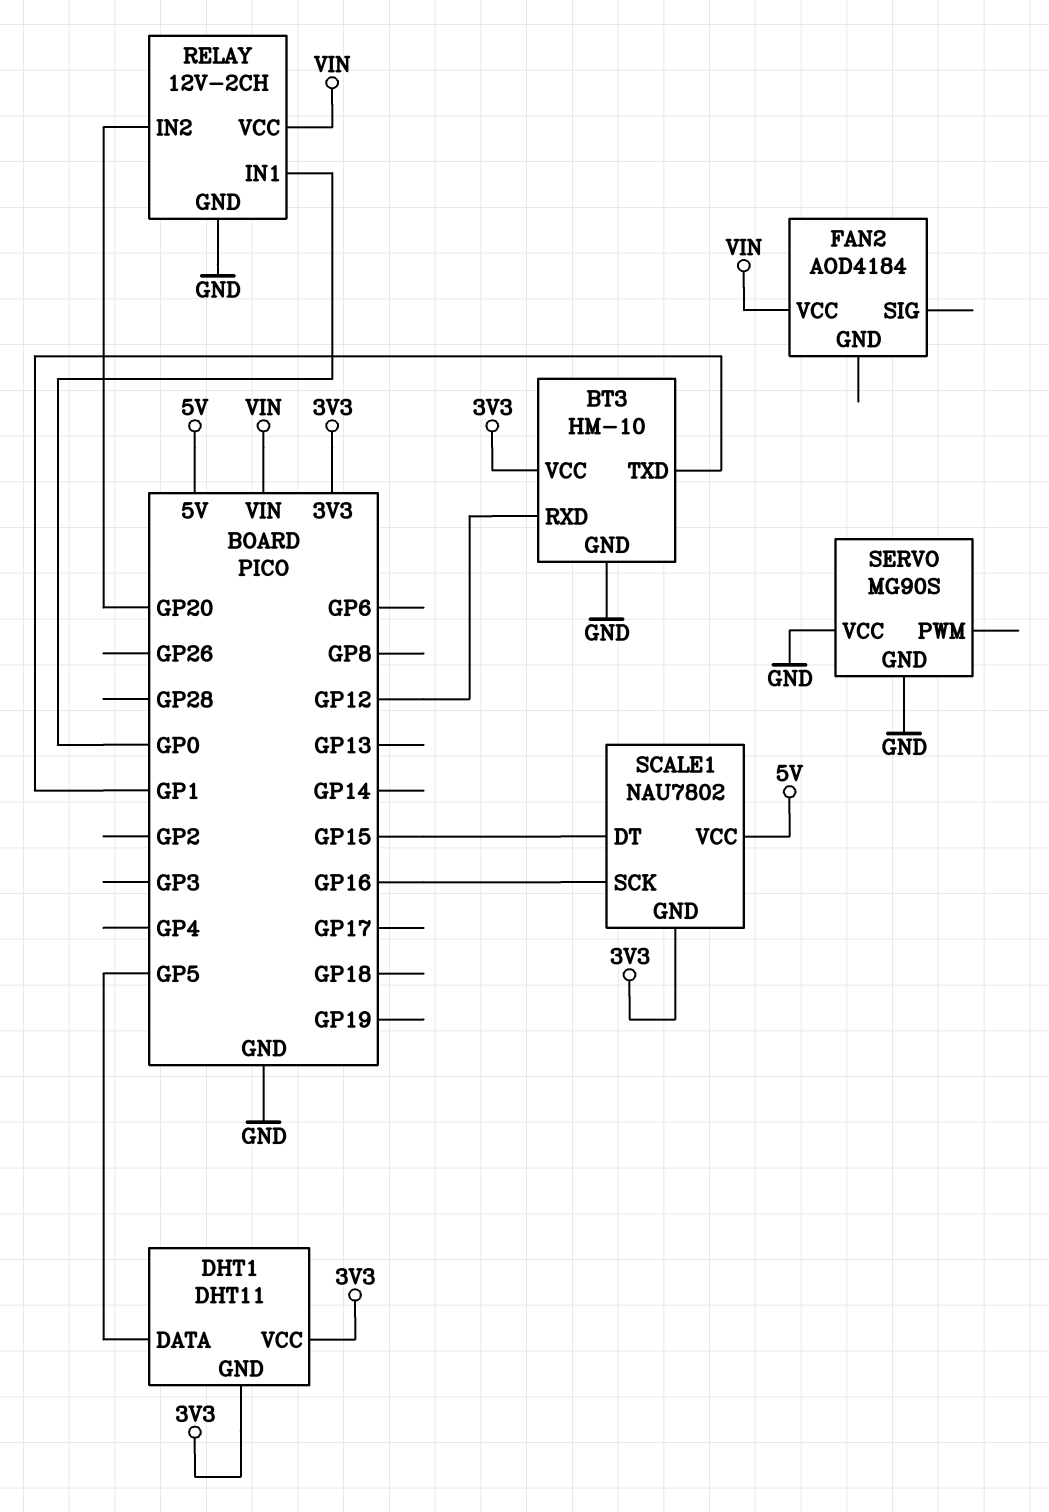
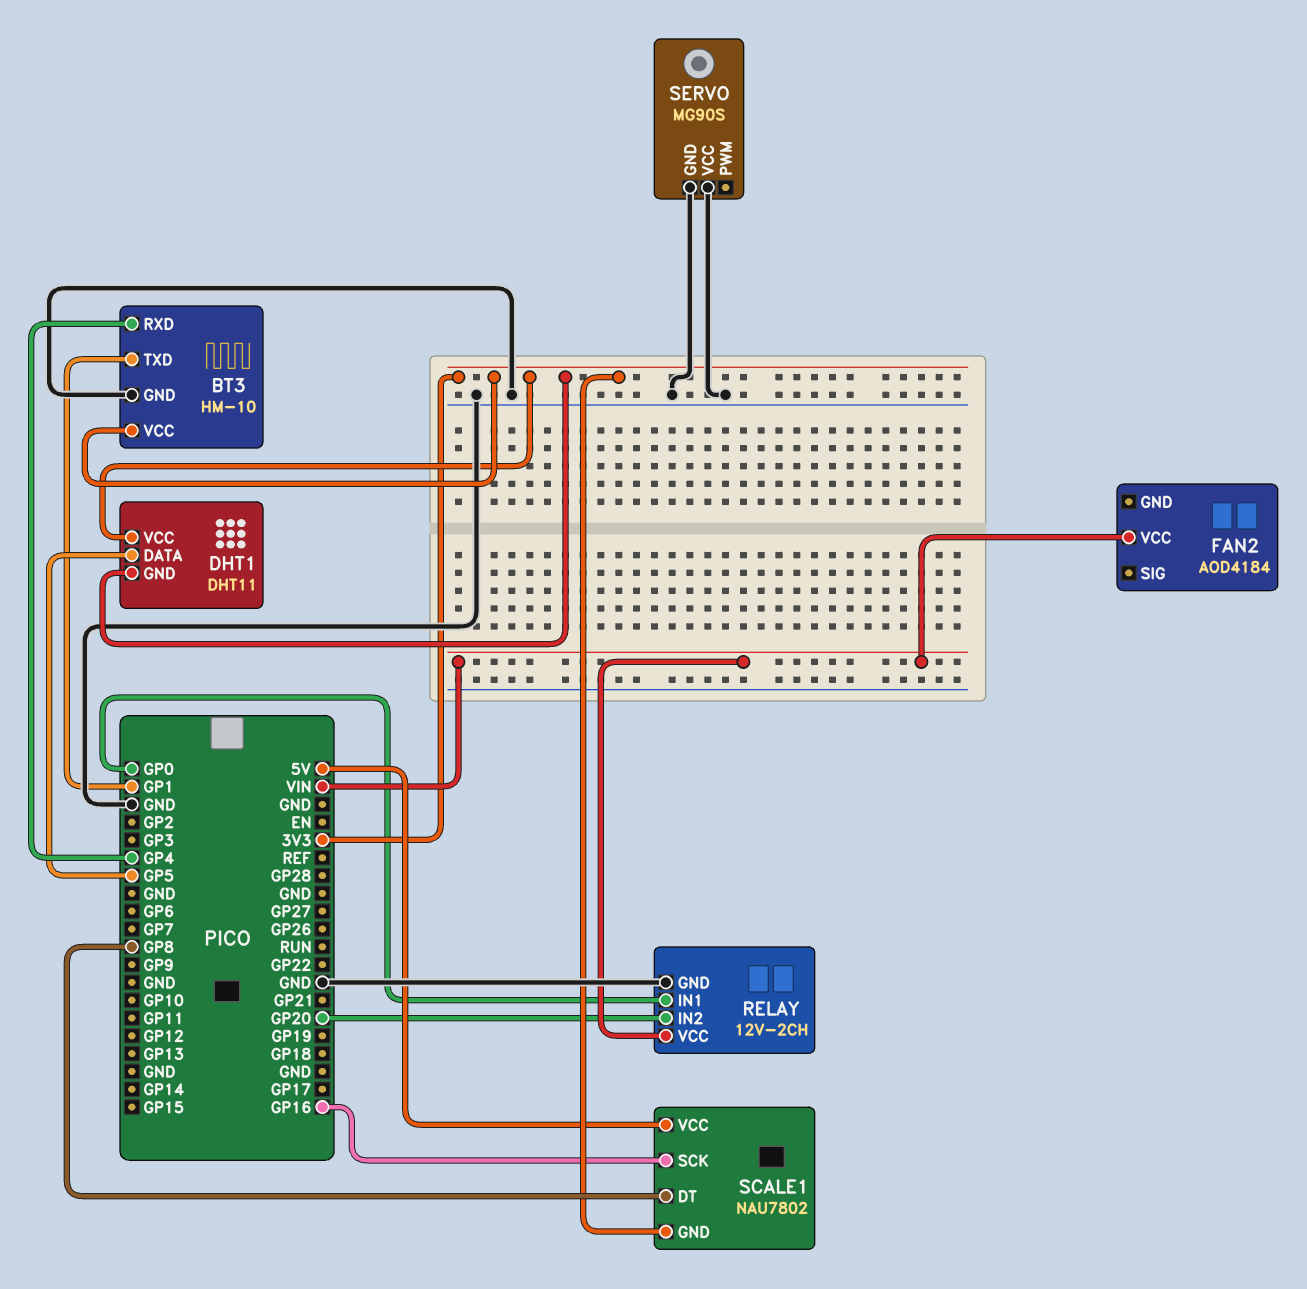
BT3 pin RXD: GP12 -> GP4
SCALE1 pin DT: GP15 -> GP8

